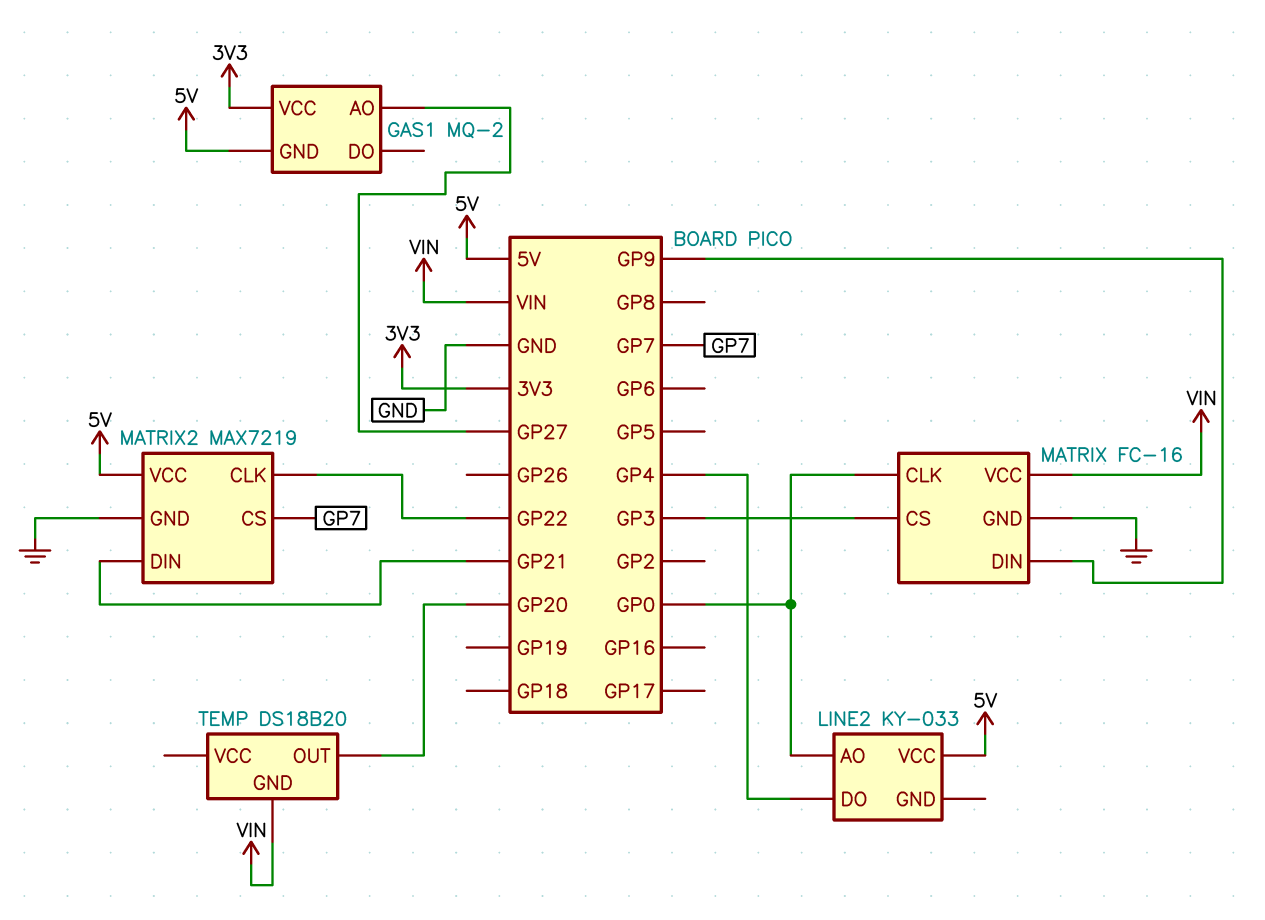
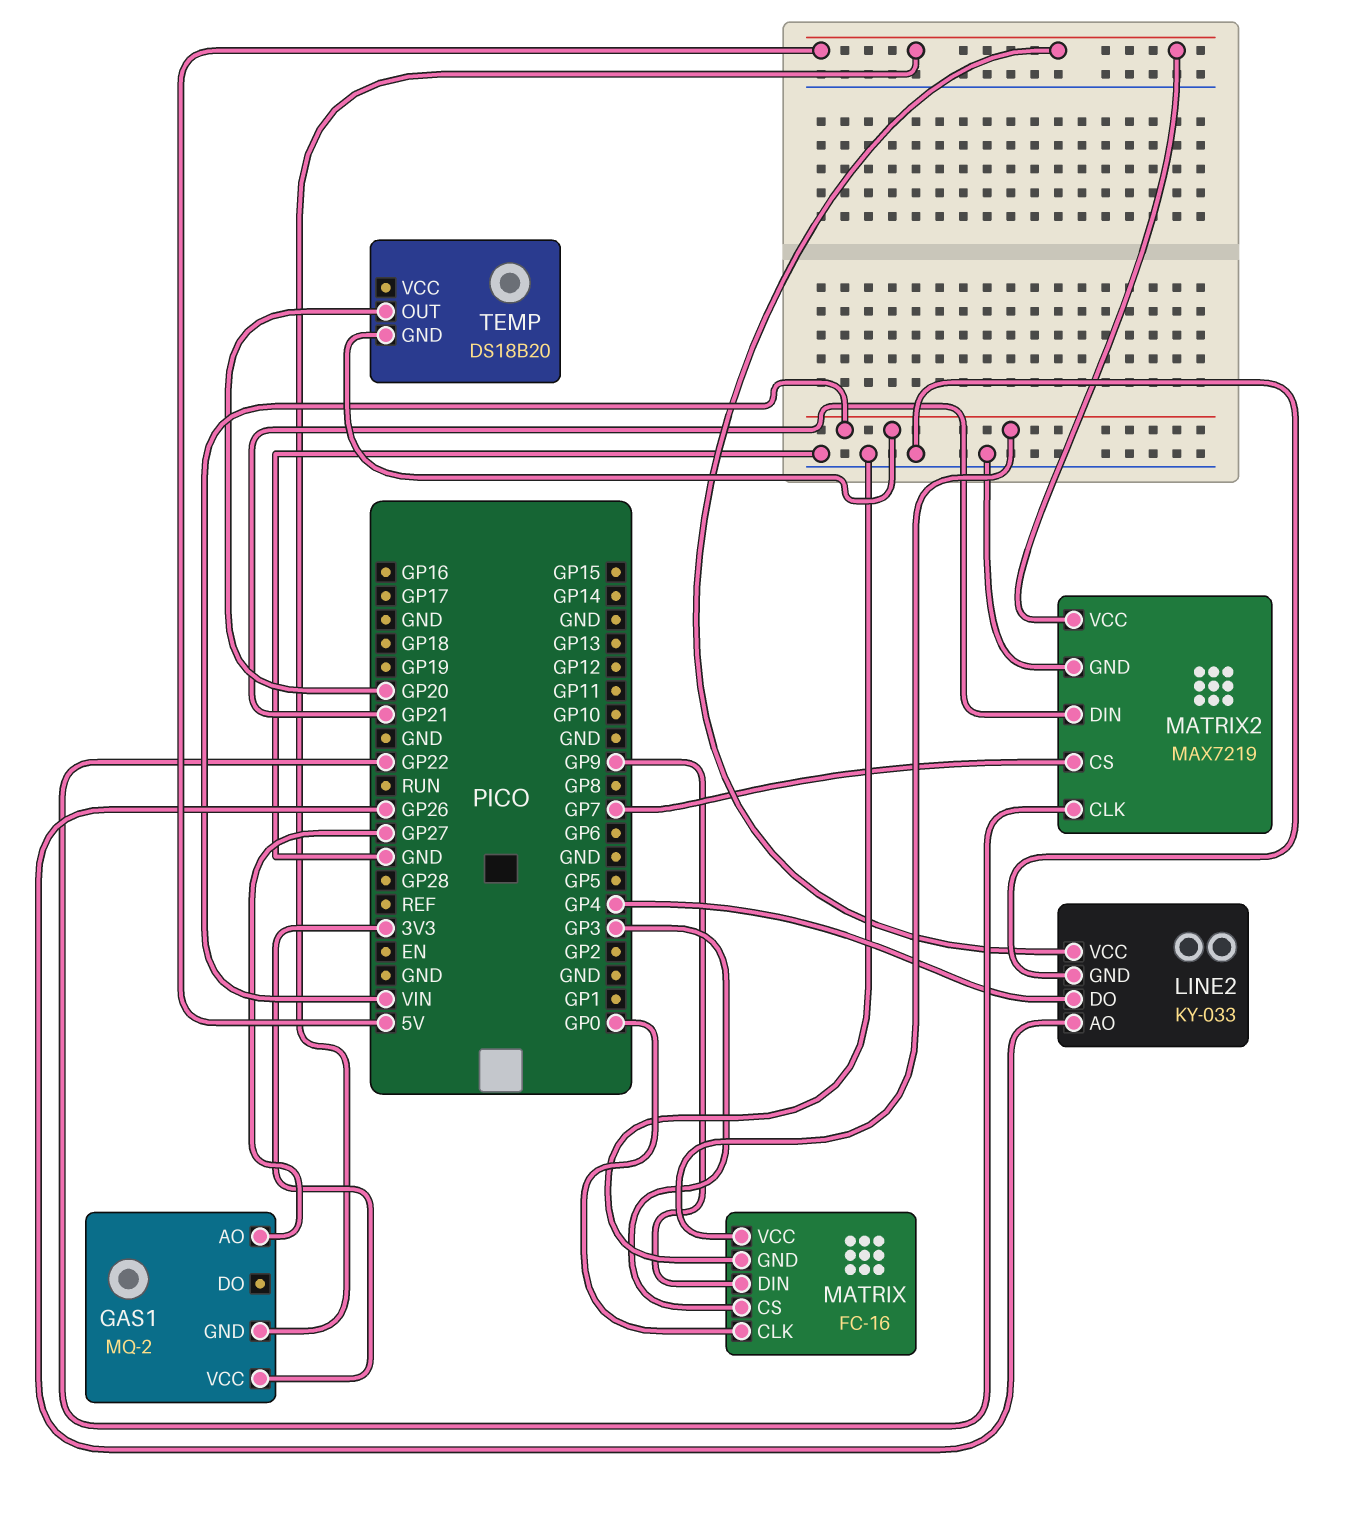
LINE2 pin AO: GP0 -> GP26
LINE2 pin GND: none -> GND

